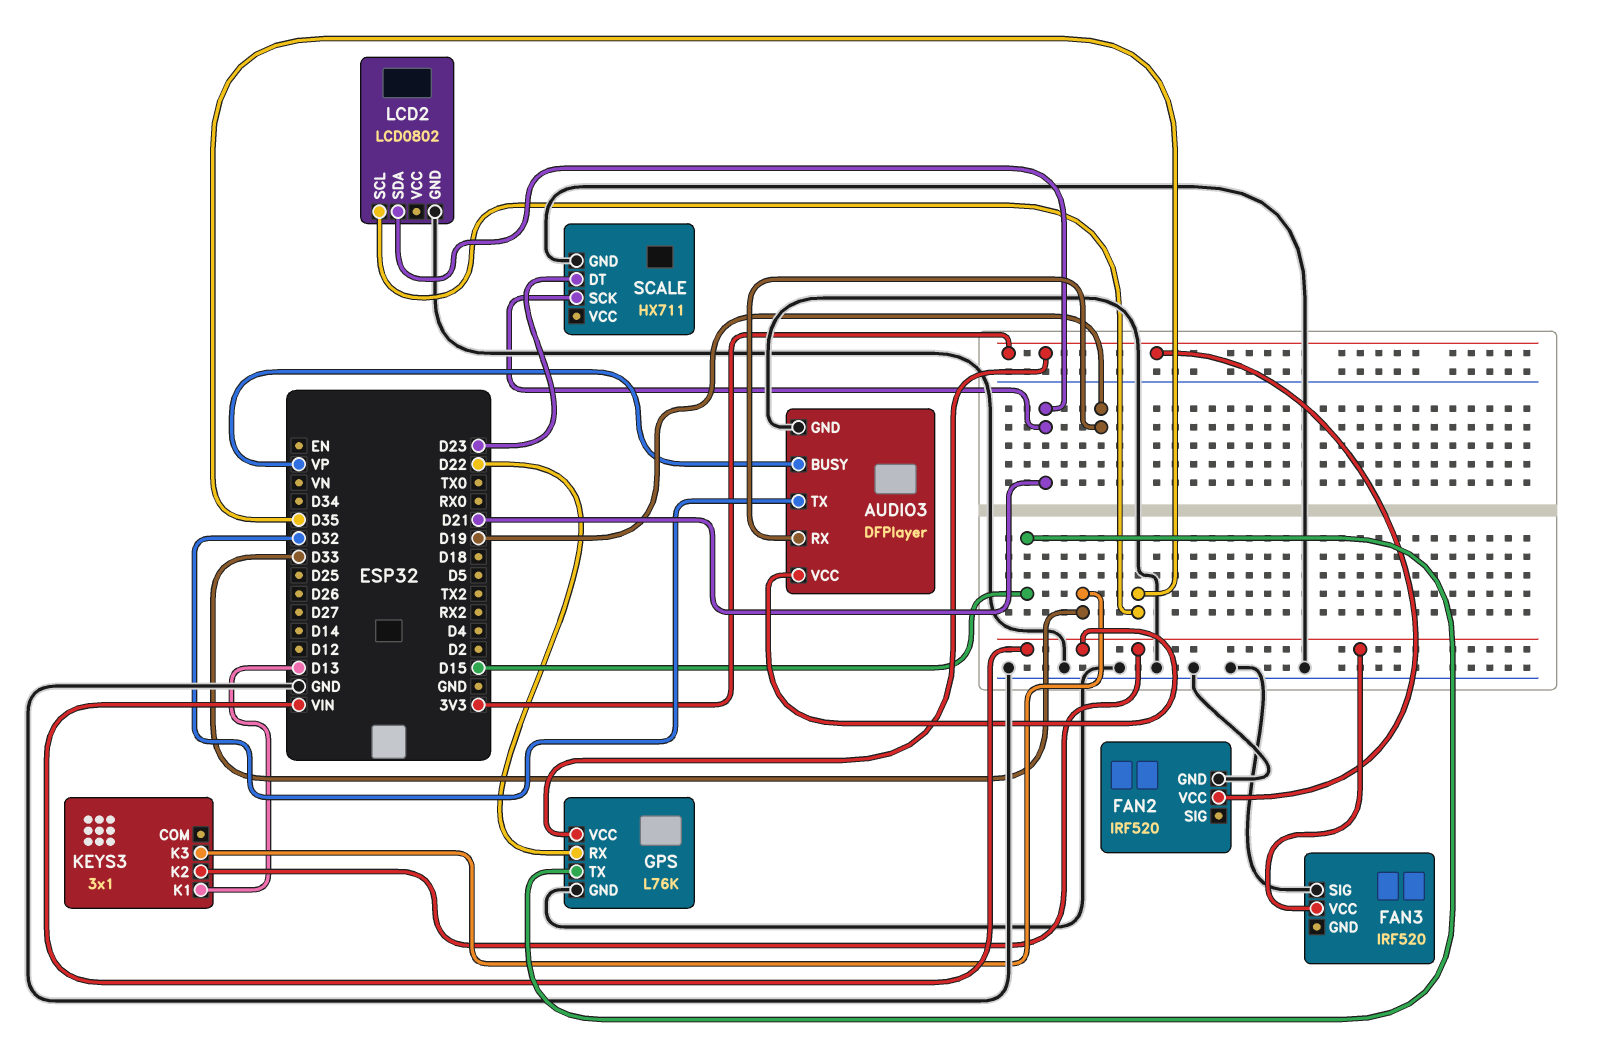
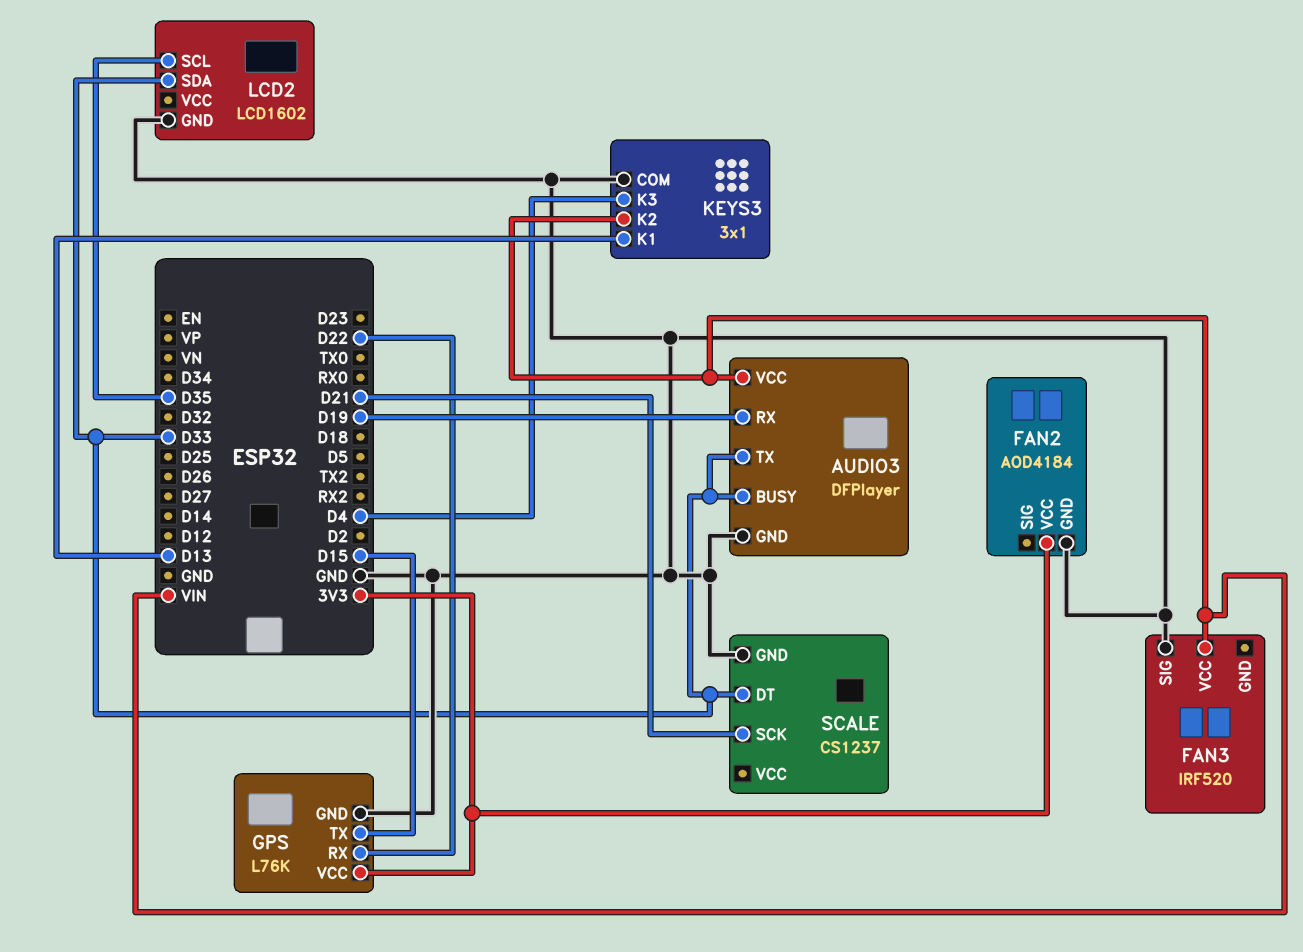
AUDIO3 pin BUSY: VP -> D33
AUDIO3 pin TX: D32 -> D33
FAN2: IRF520 -> AOD4184
KEYS3 pin COM: none -> GND
KEYS3 pin K3: D33 -> D4
LCD2: LCD0802 -> LCD1602
LCD2 pin SDA: D21 -> D33
SCALE: HX711 -> CS1237
SCALE pin DT: D23 -> D33

